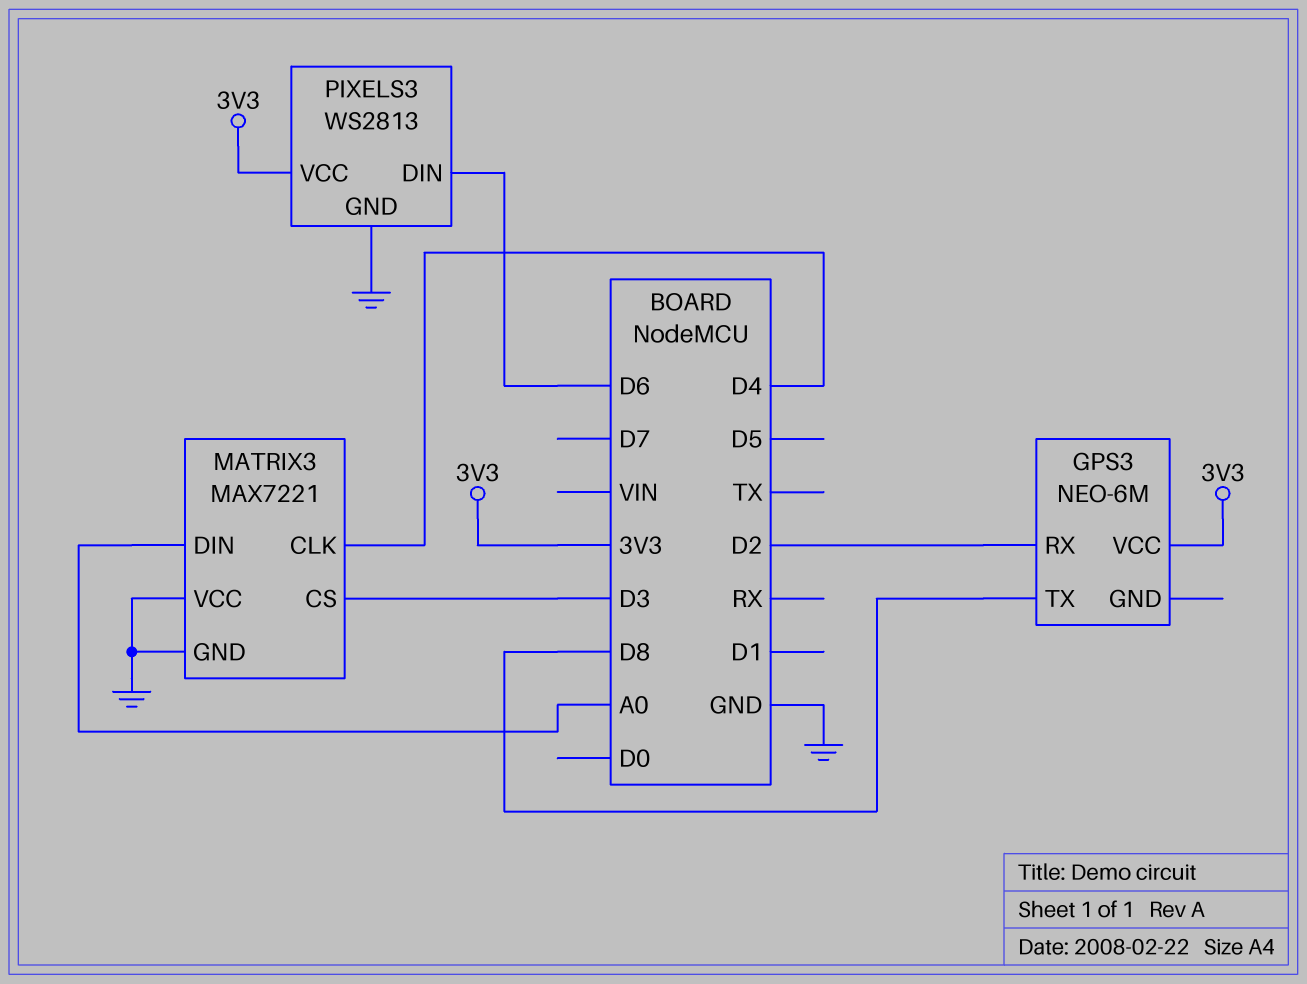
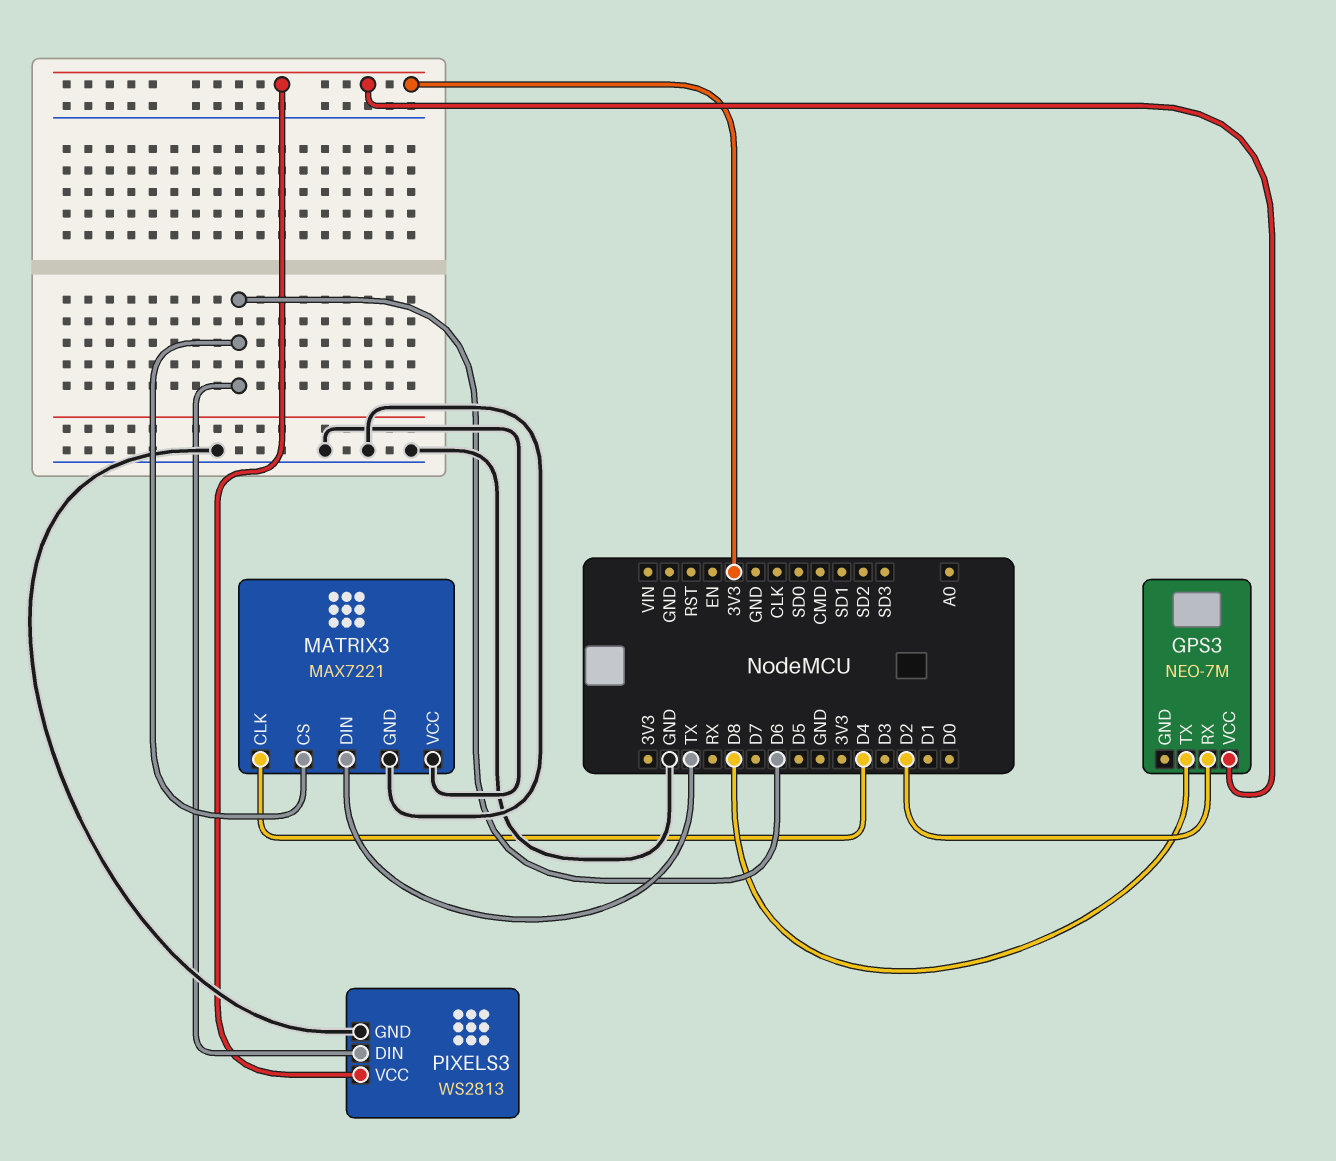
GPS3: NEO-6M -> NEO-7M
MATRIX3 pin CS: D3 -> D6
MATRIX3 pin DIN: A0 -> TX

